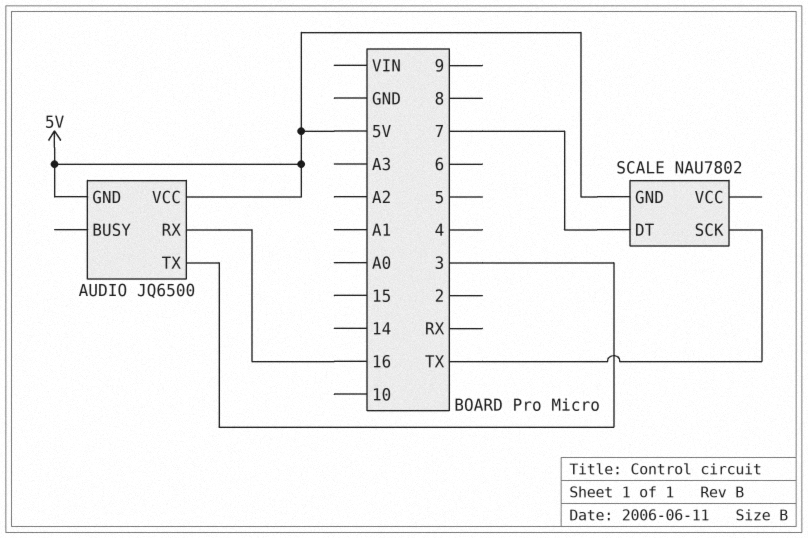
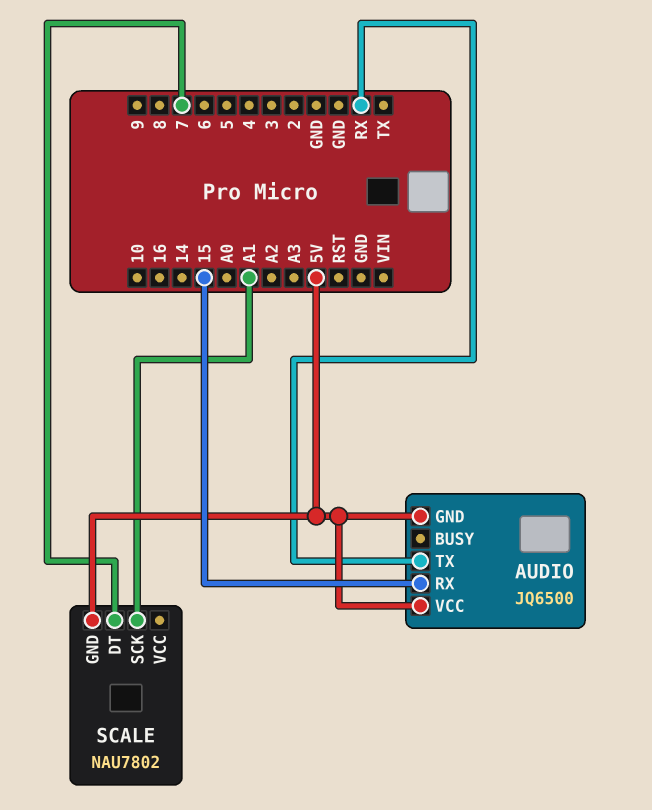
AUDIO pin RX: 16 -> 15
AUDIO pin TX: 3 -> RX
SCALE pin SCK: TX -> A1

